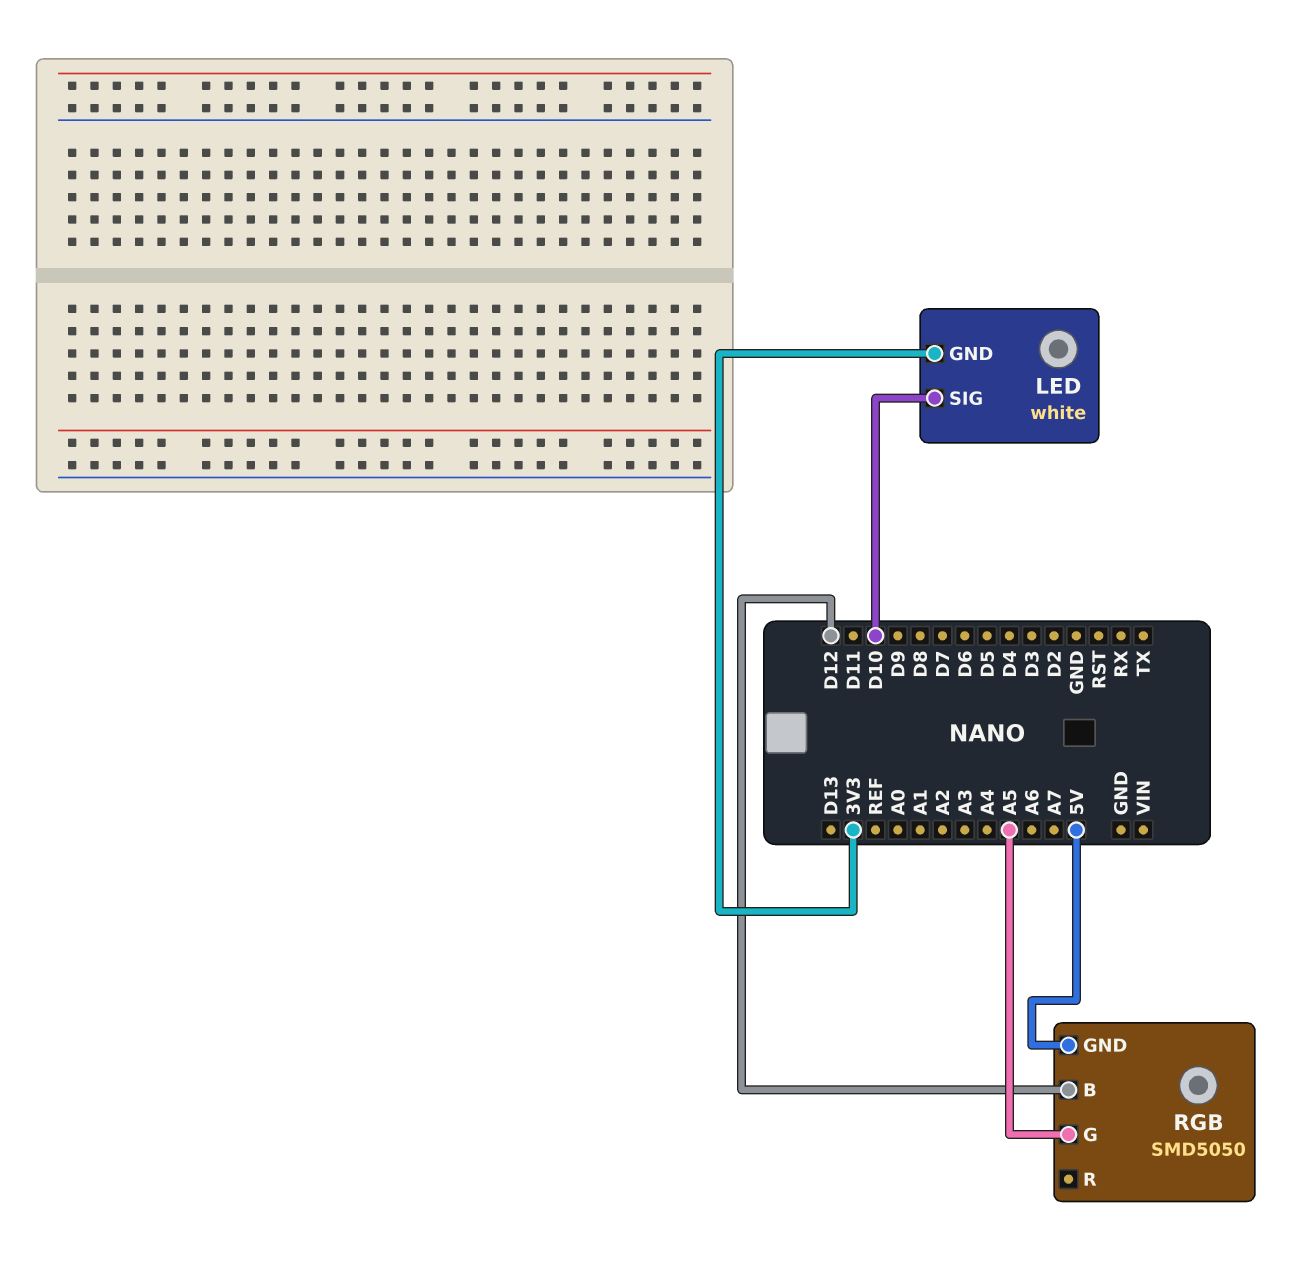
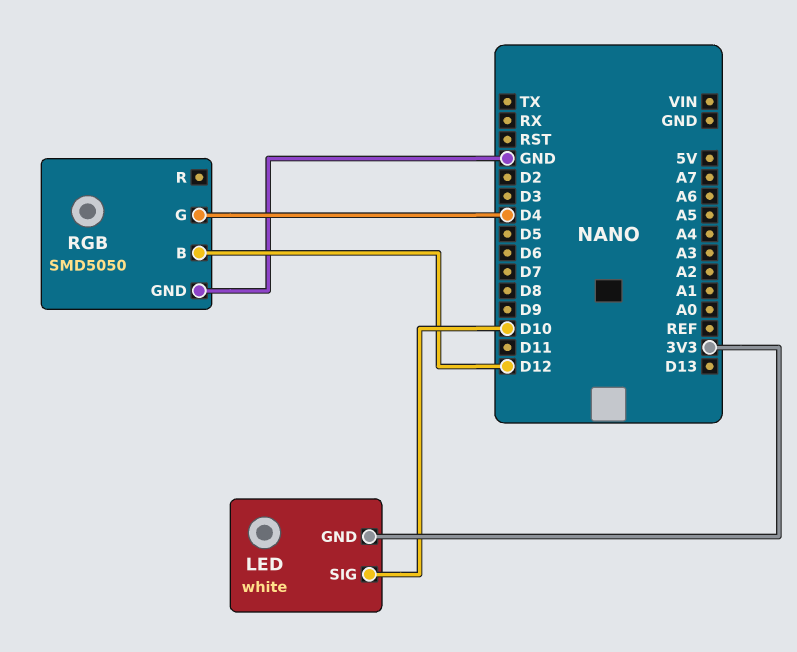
RGB pin G: A5 -> D4
RGB pin GND: 5V -> GND

